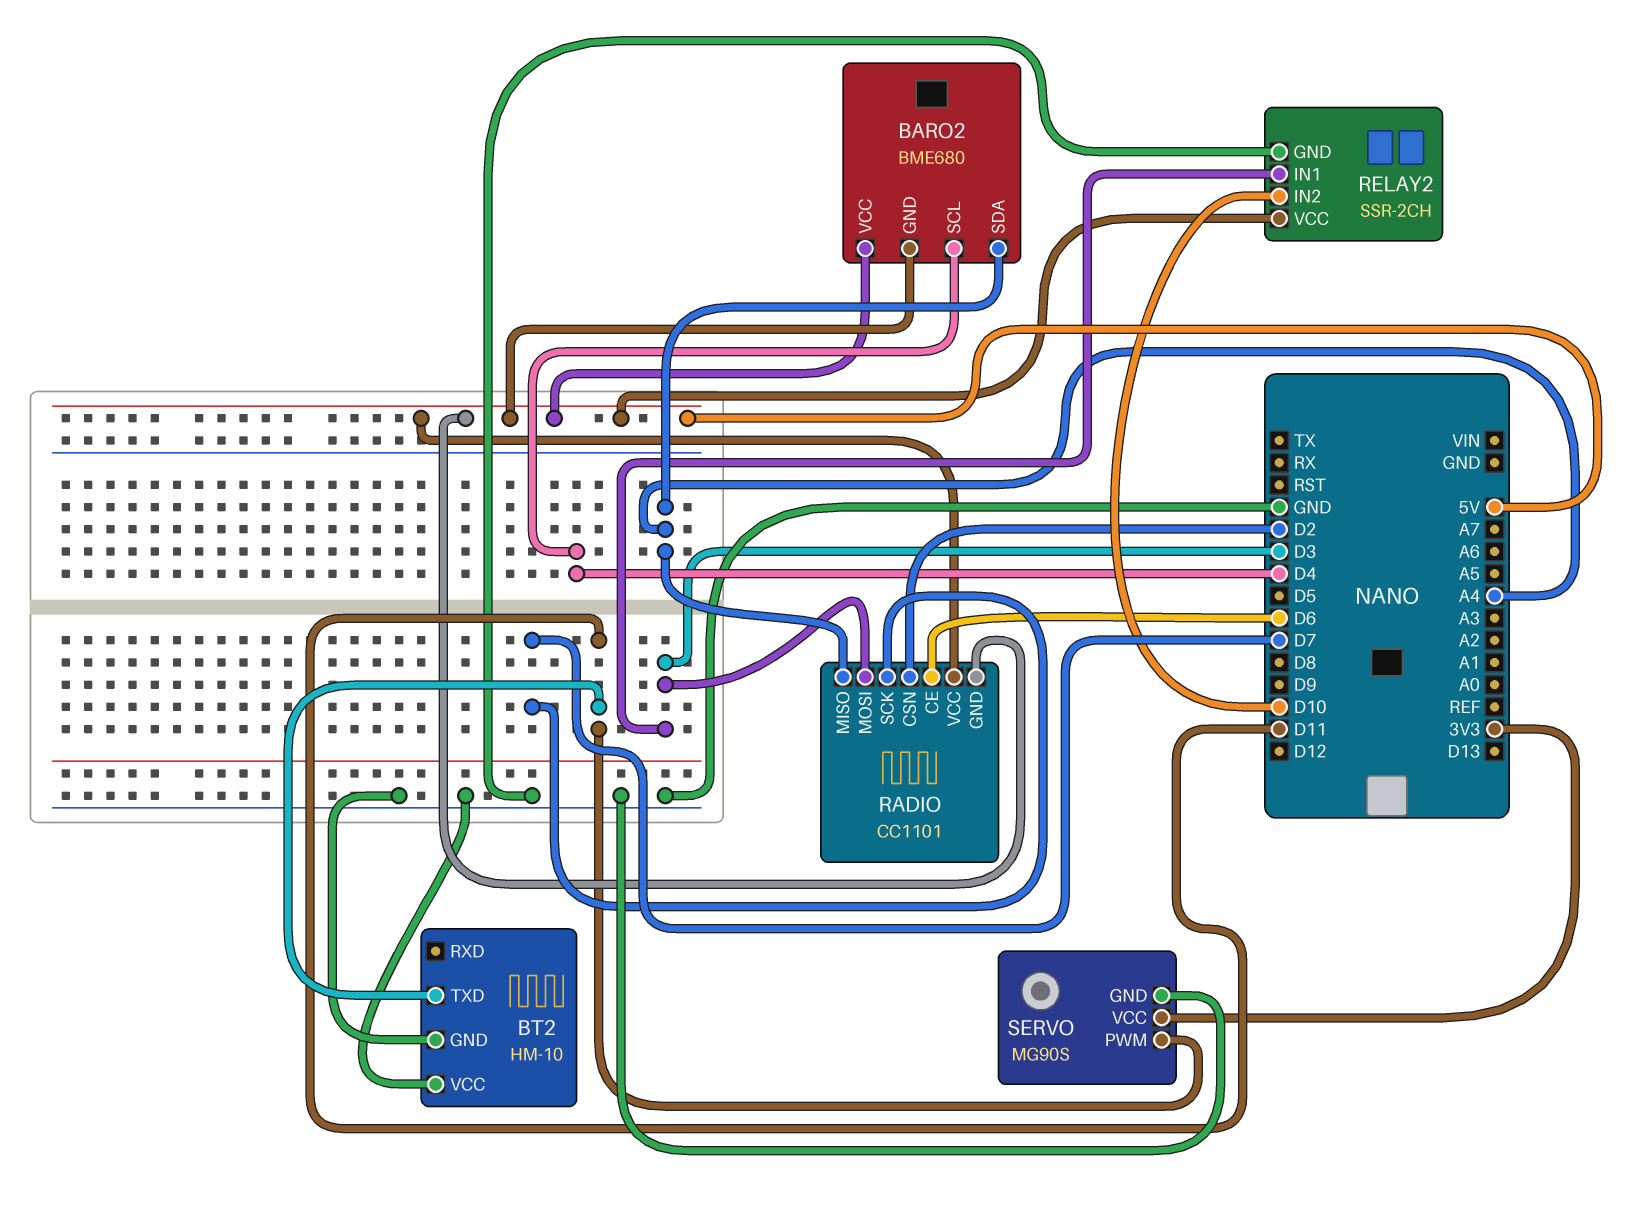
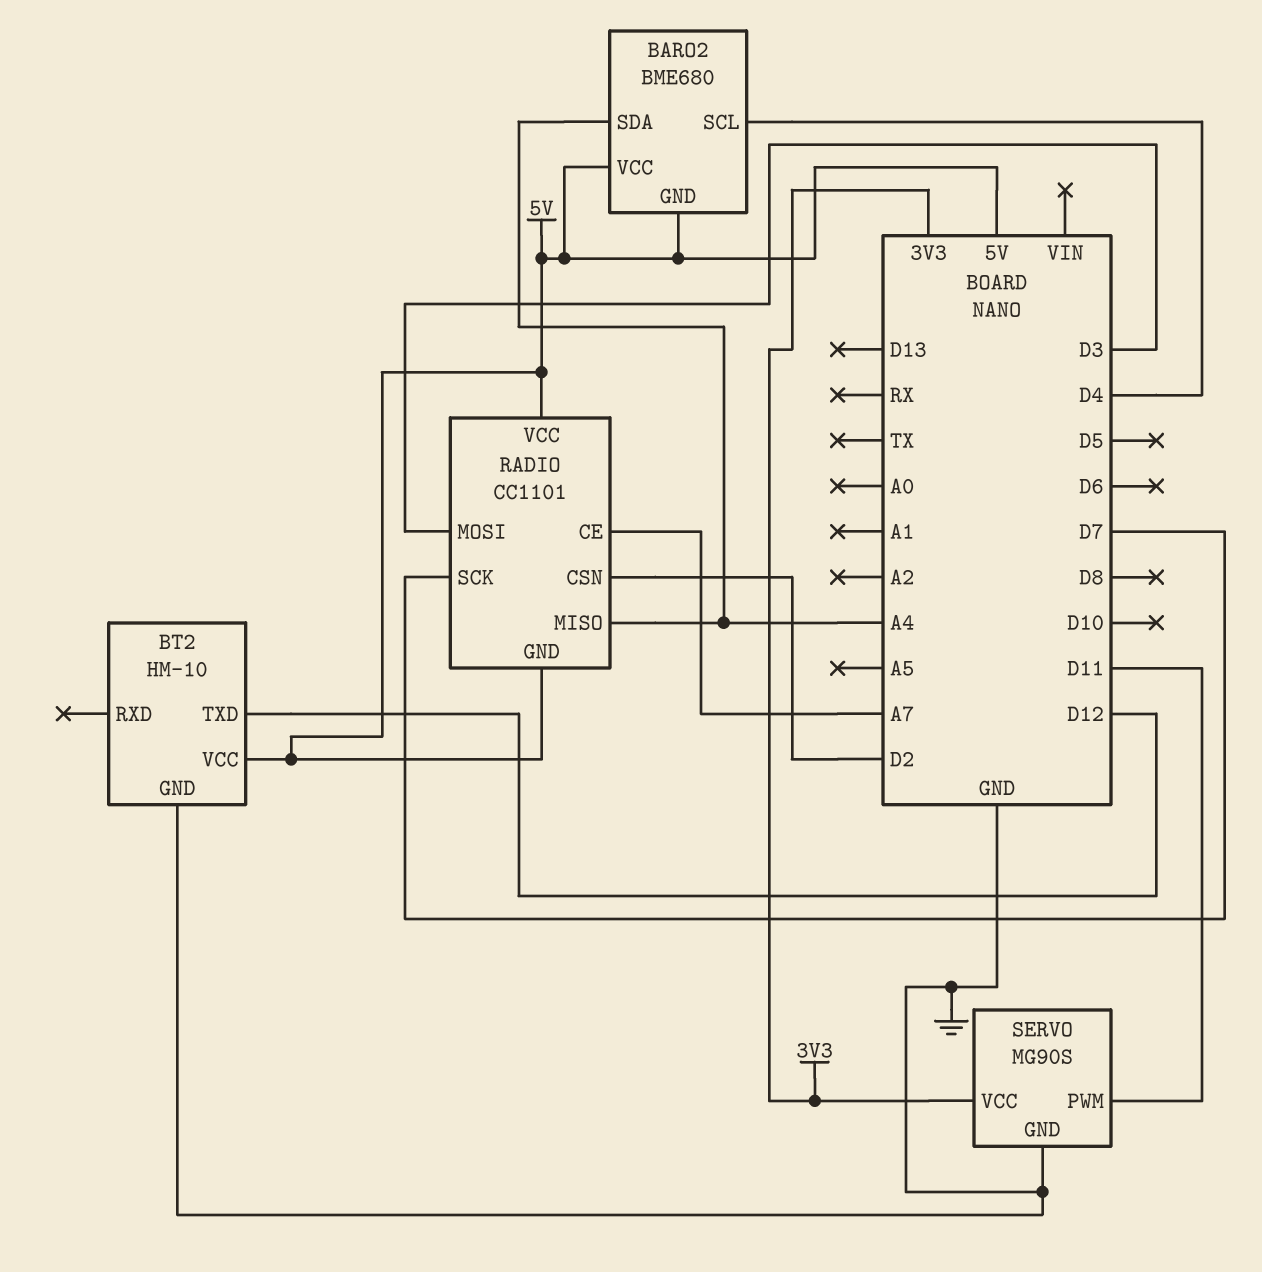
BT2 pin TXD: D11 -> D12
BT2 pin VCC: GND -> 5V
RADIO pin CE: D6 -> A7
RELAY2: SSR-2CH -> none
RELAY2 pin GND: GND -> none
RELAY2 pin IN1: D3 -> none
RELAY2 pin IN2: D10 -> none
RELAY2 pin VCC: 5V -> none

